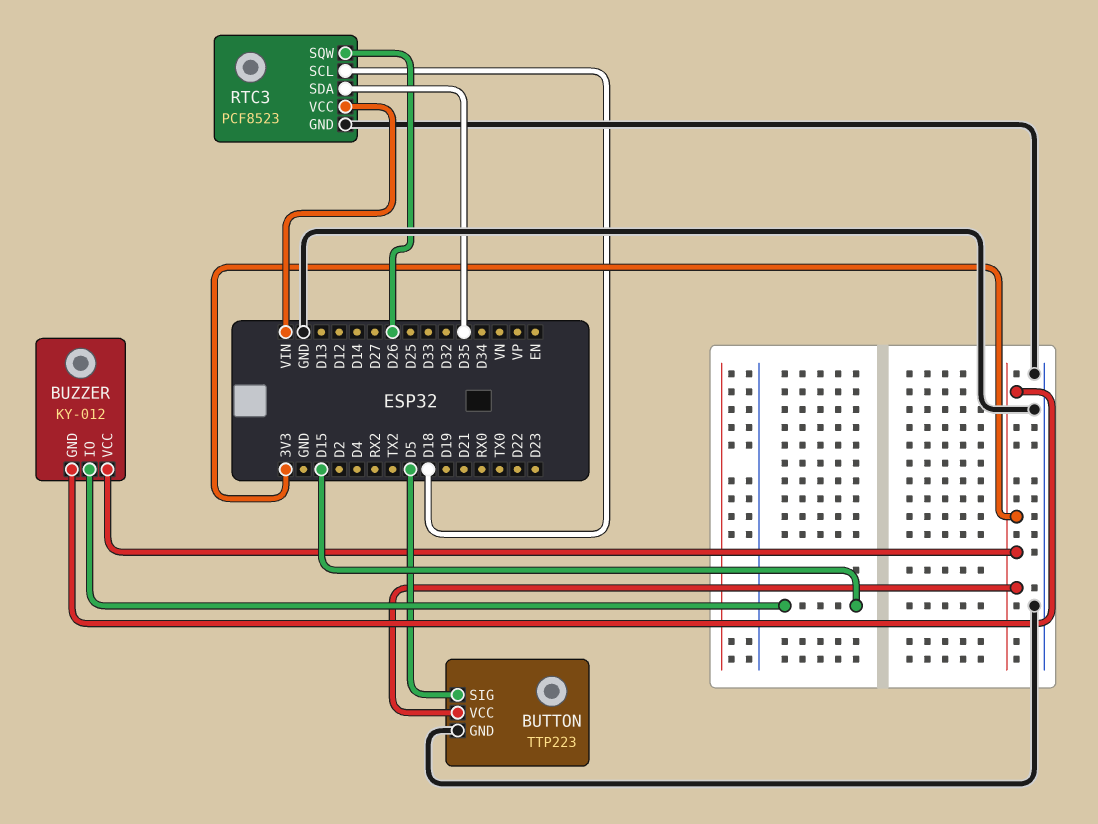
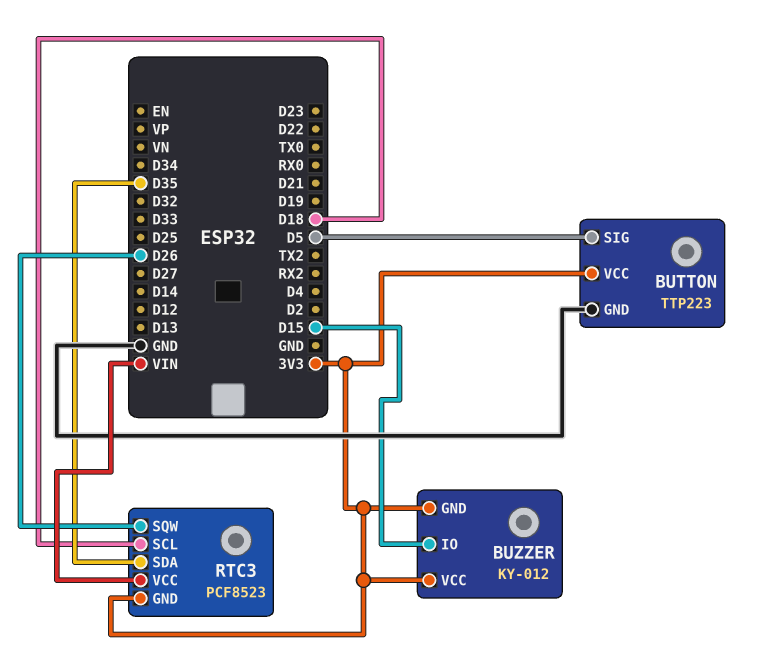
RTC3 pin GND: GND -> 3V3

